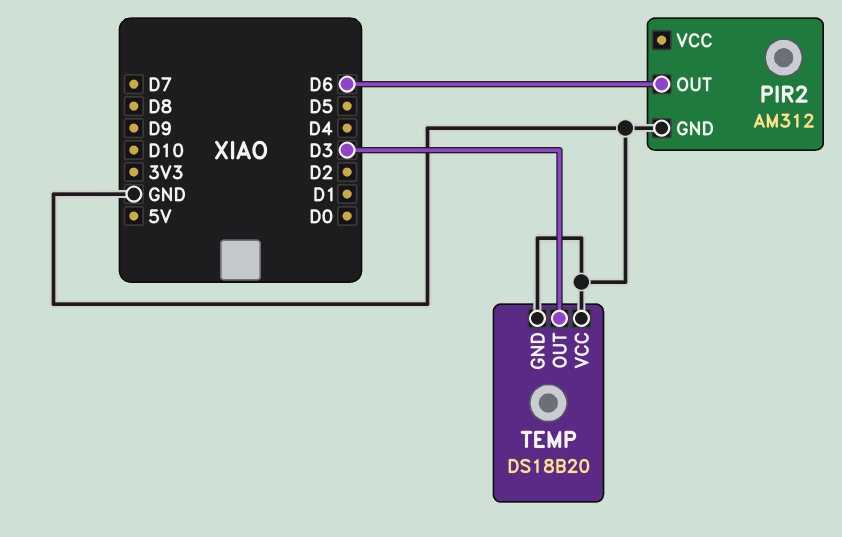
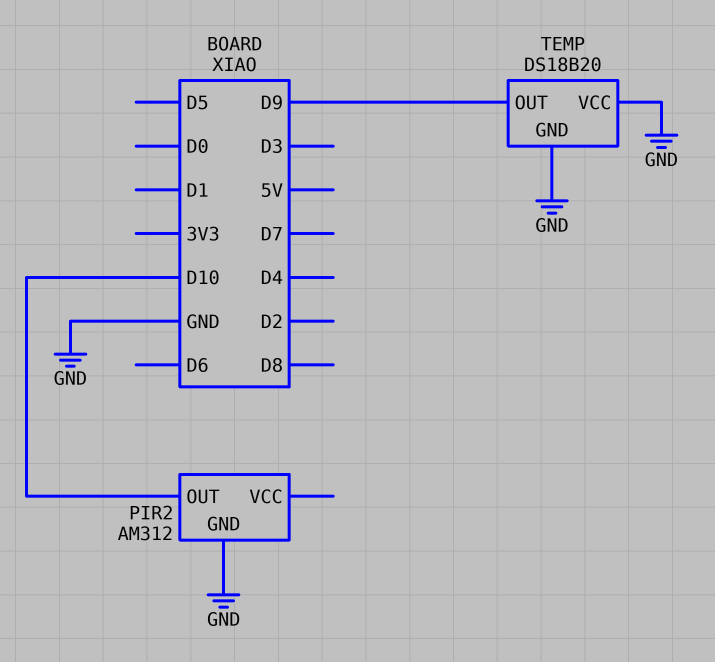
PIR2 pin OUT: D6 -> D10
TEMP pin OUT: D3 -> D9

